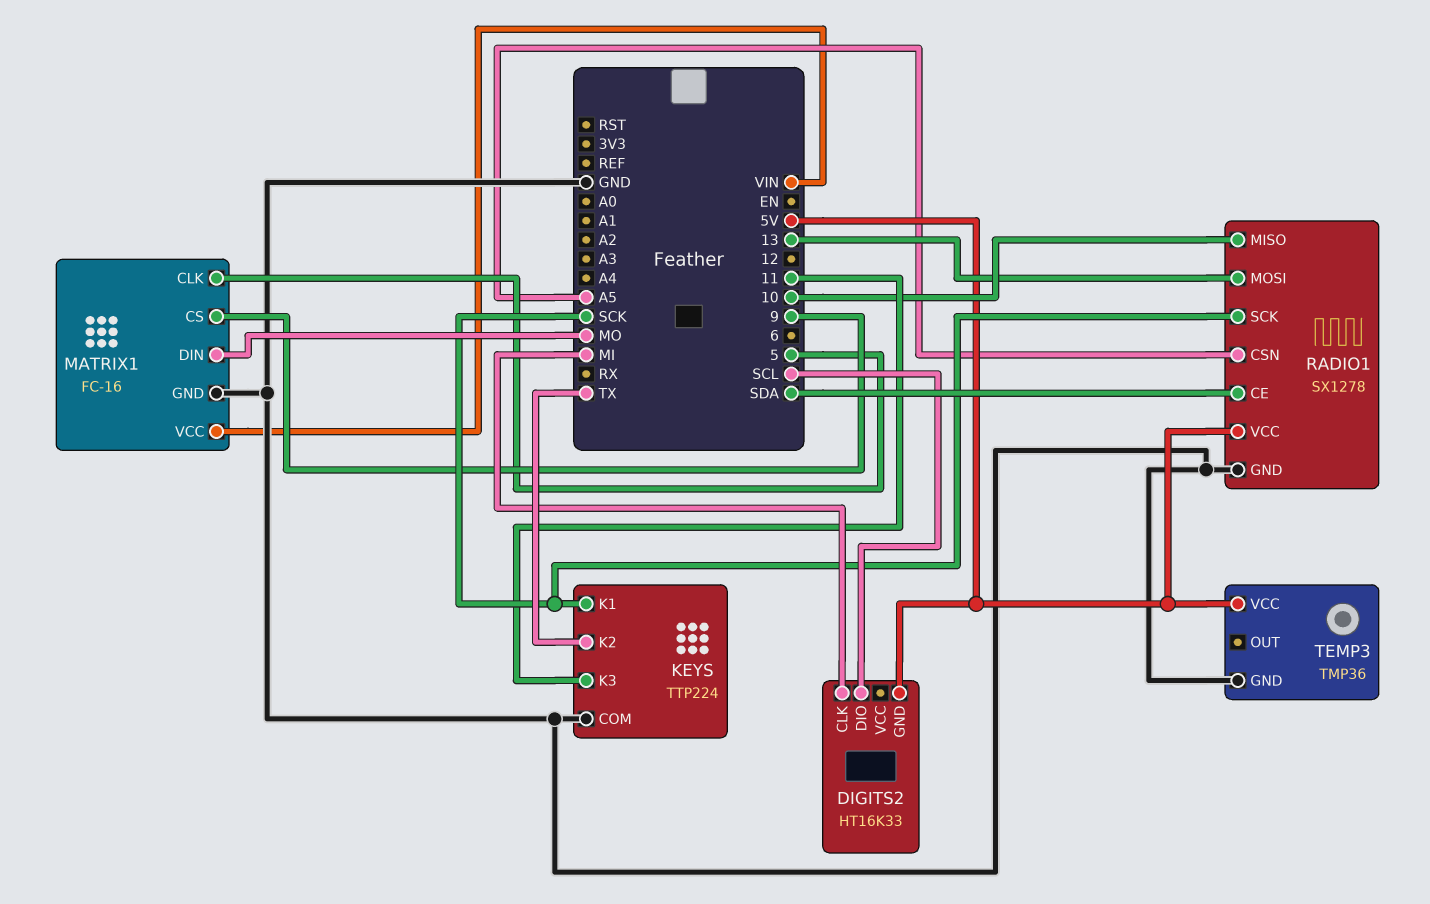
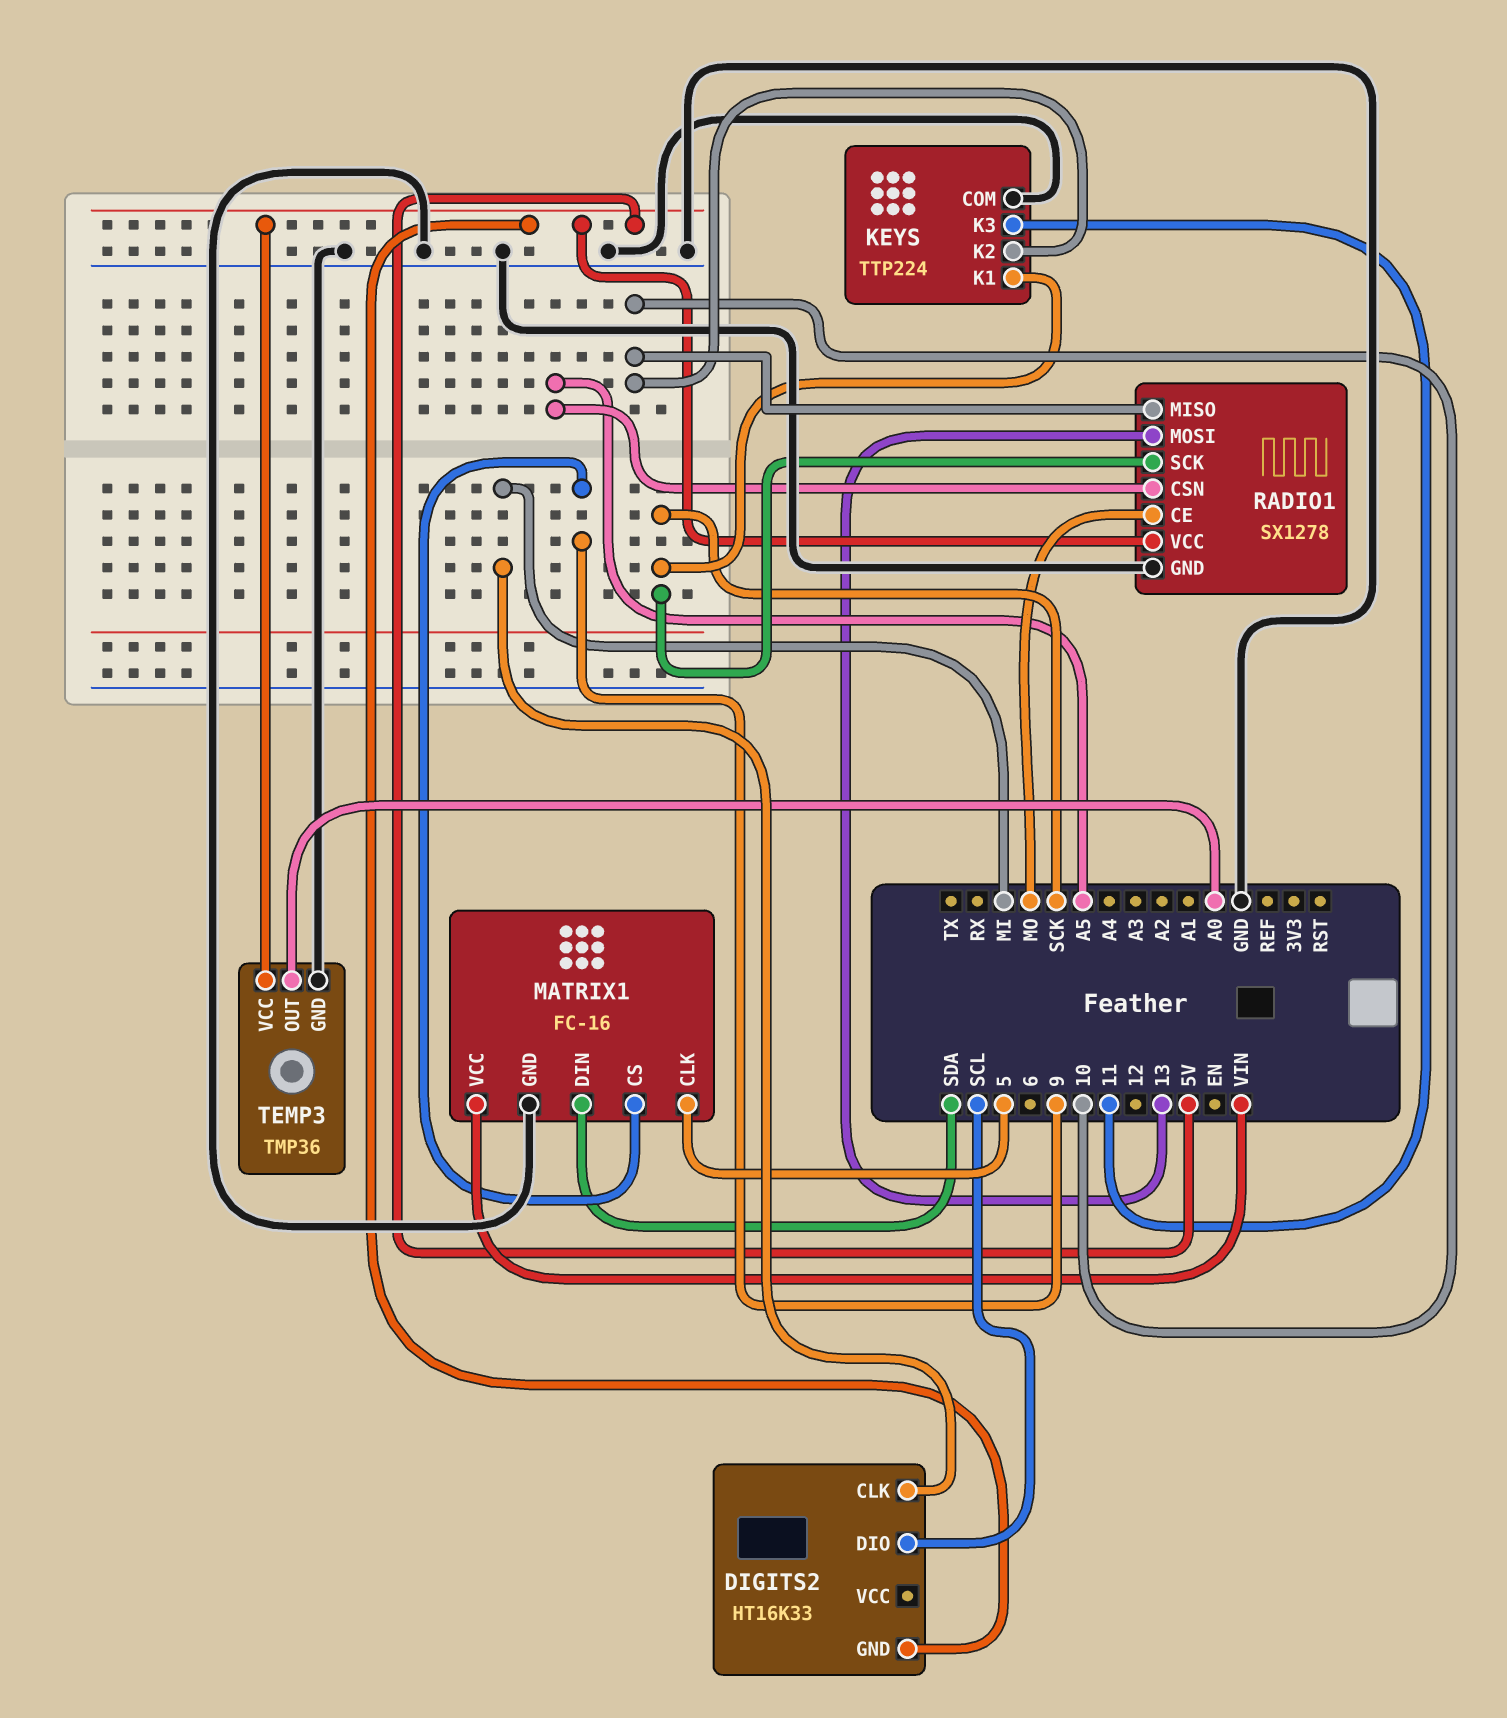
KEYS pin K2: TX -> 10
MATRIX1 pin DIN: MO -> SDA
RADIO1 pin CE: SDA -> MO
TEMP3 pin OUT: none -> A0

